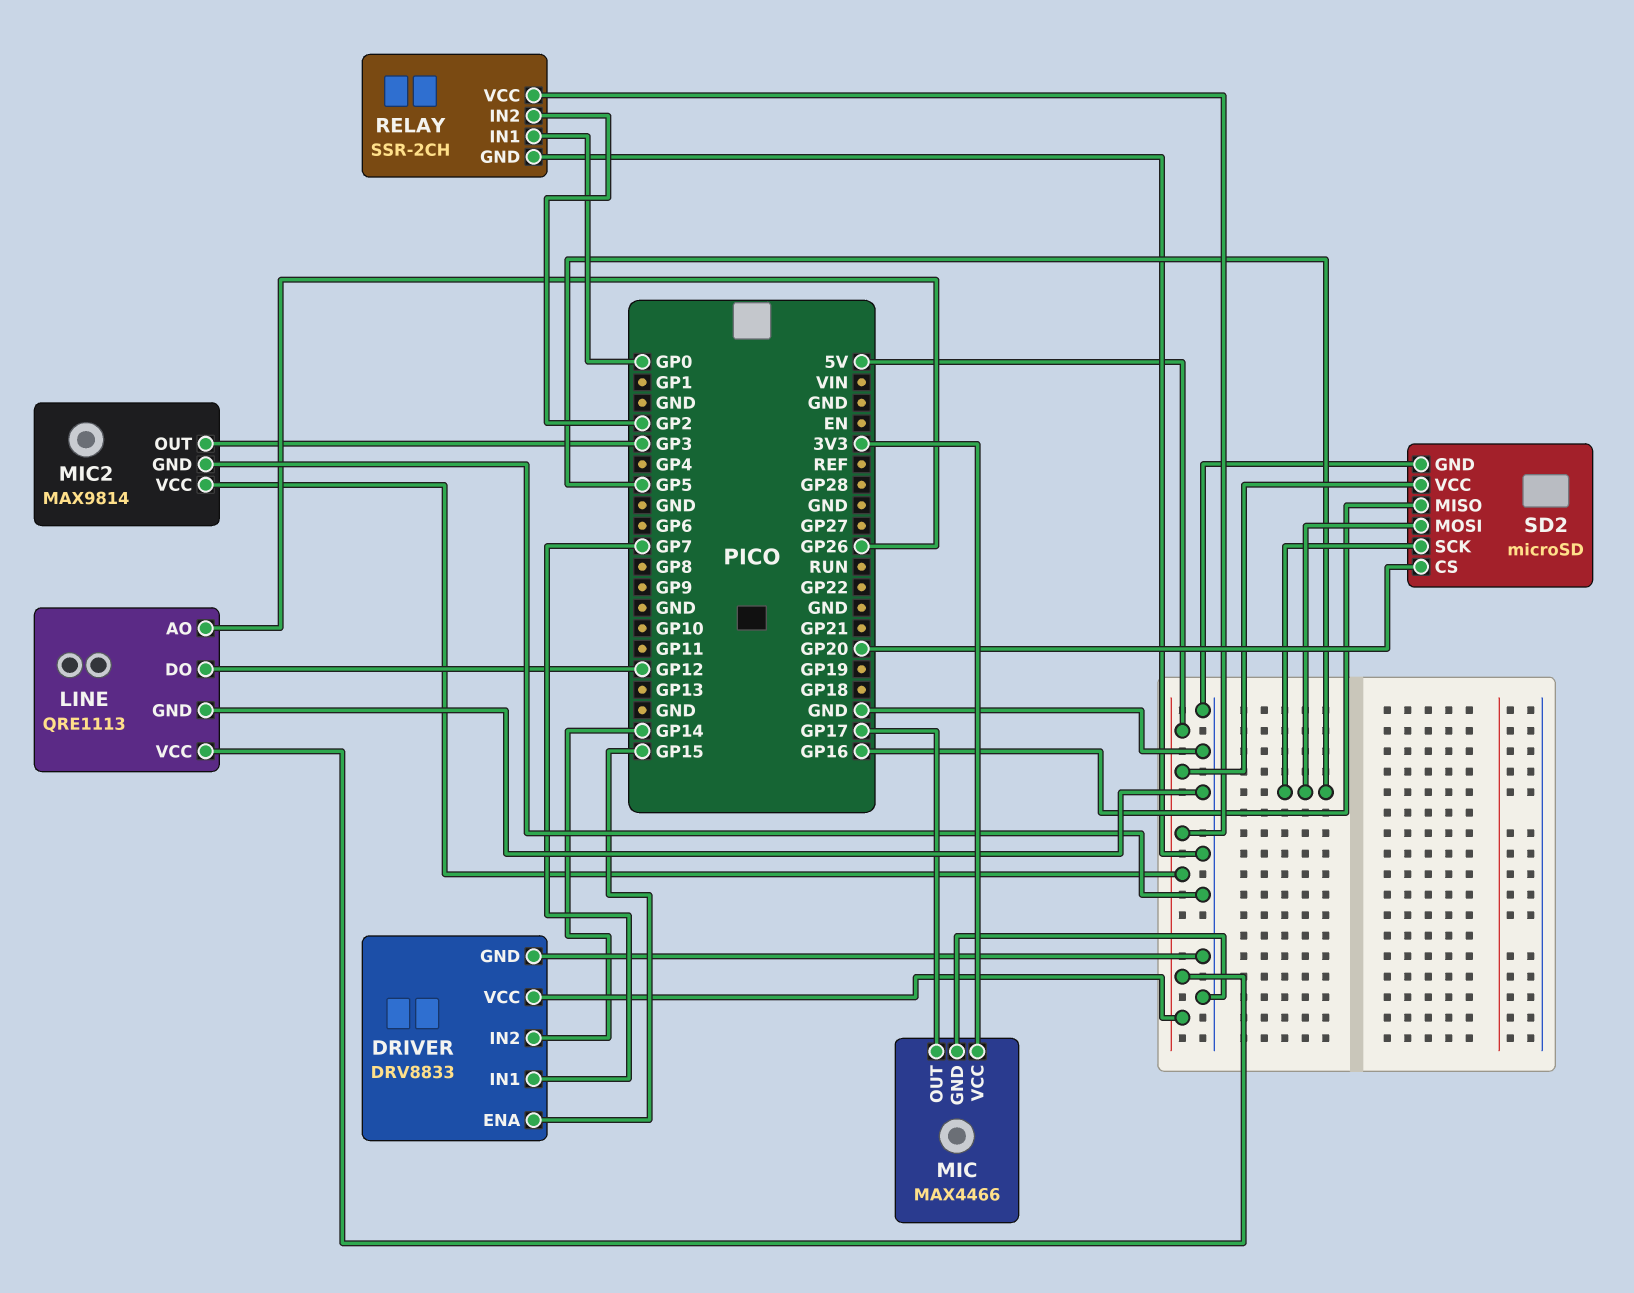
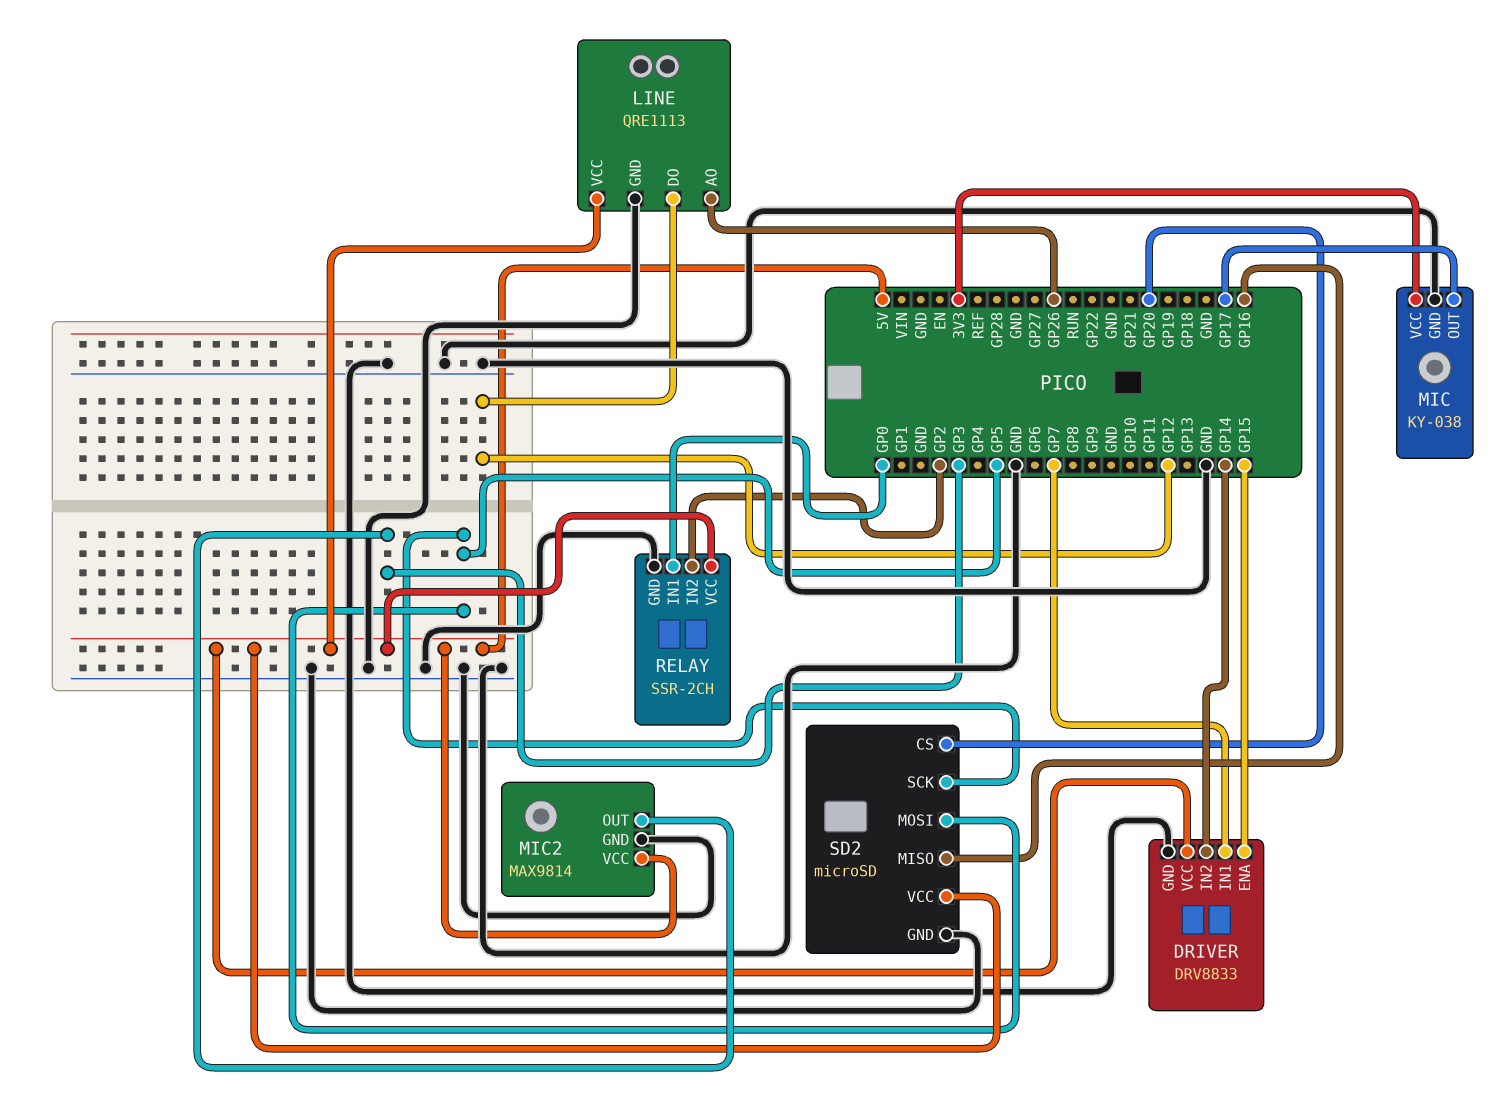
MIC: MAX4466 -> KY-038

